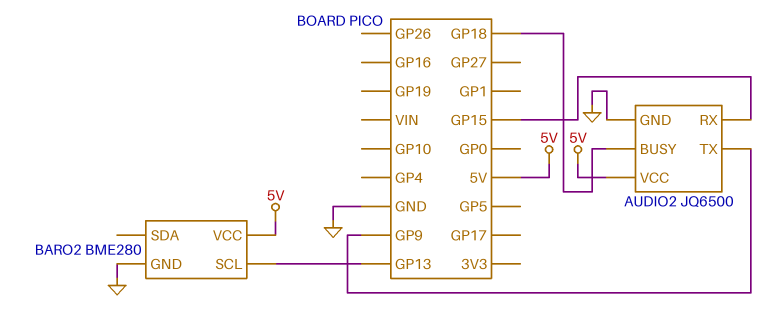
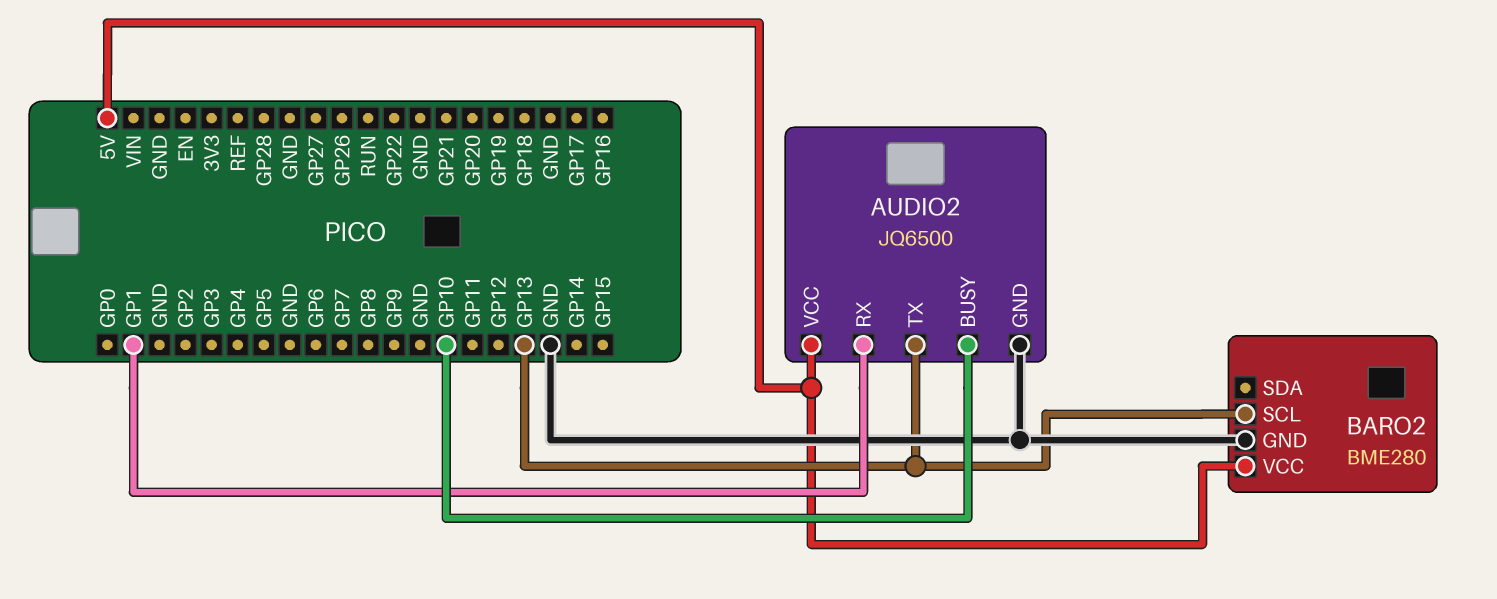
AUDIO2 pin BUSY: GP18 -> GP10
AUDIO2 pin RX: GP15 -> GP1
AUDIO2 pin TX: GP9 -> GP13

